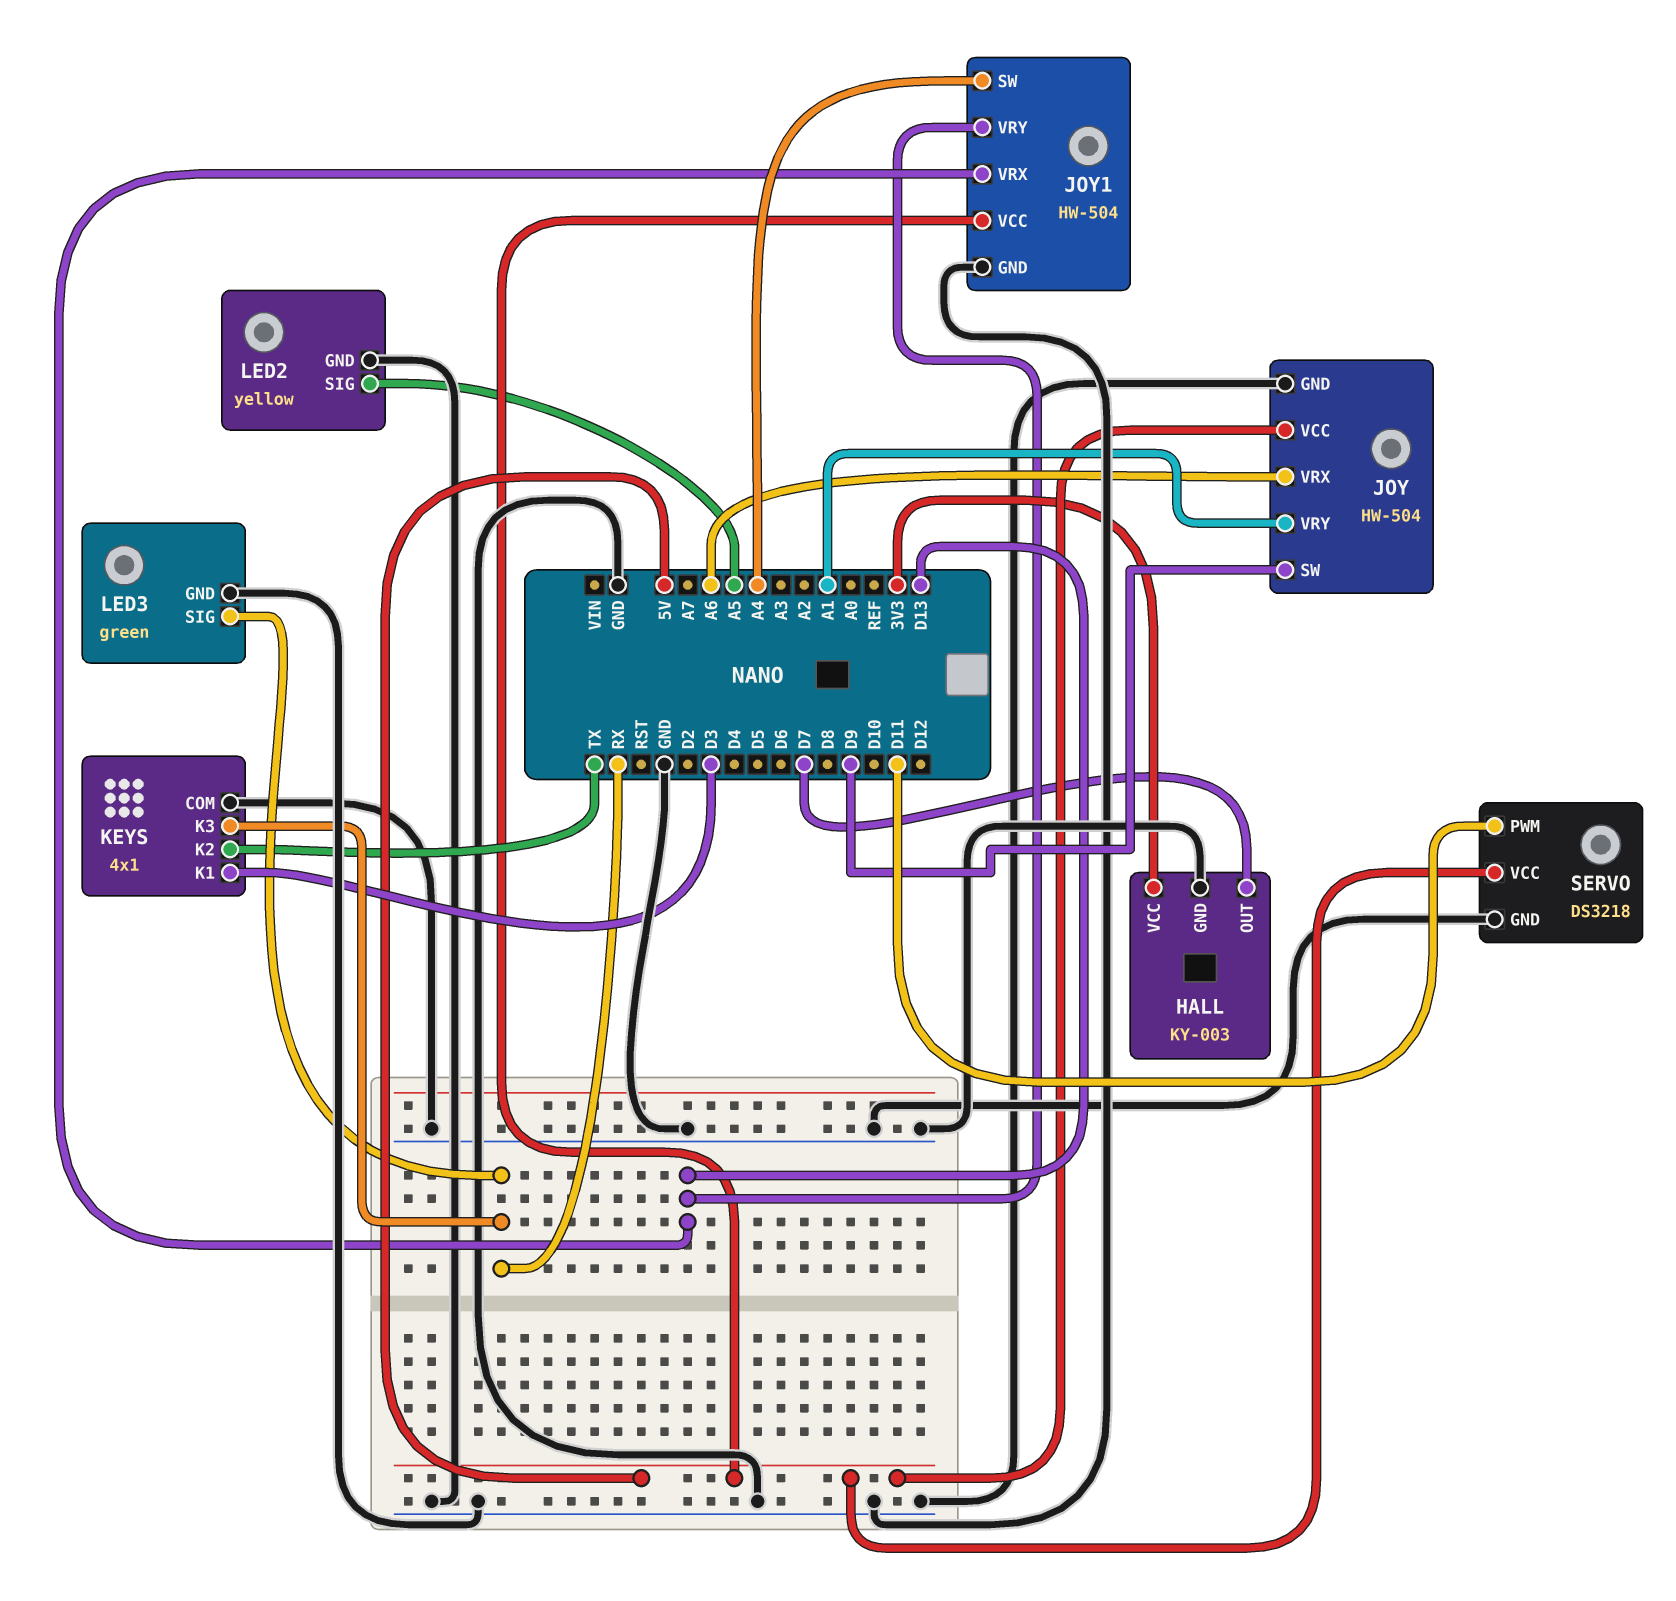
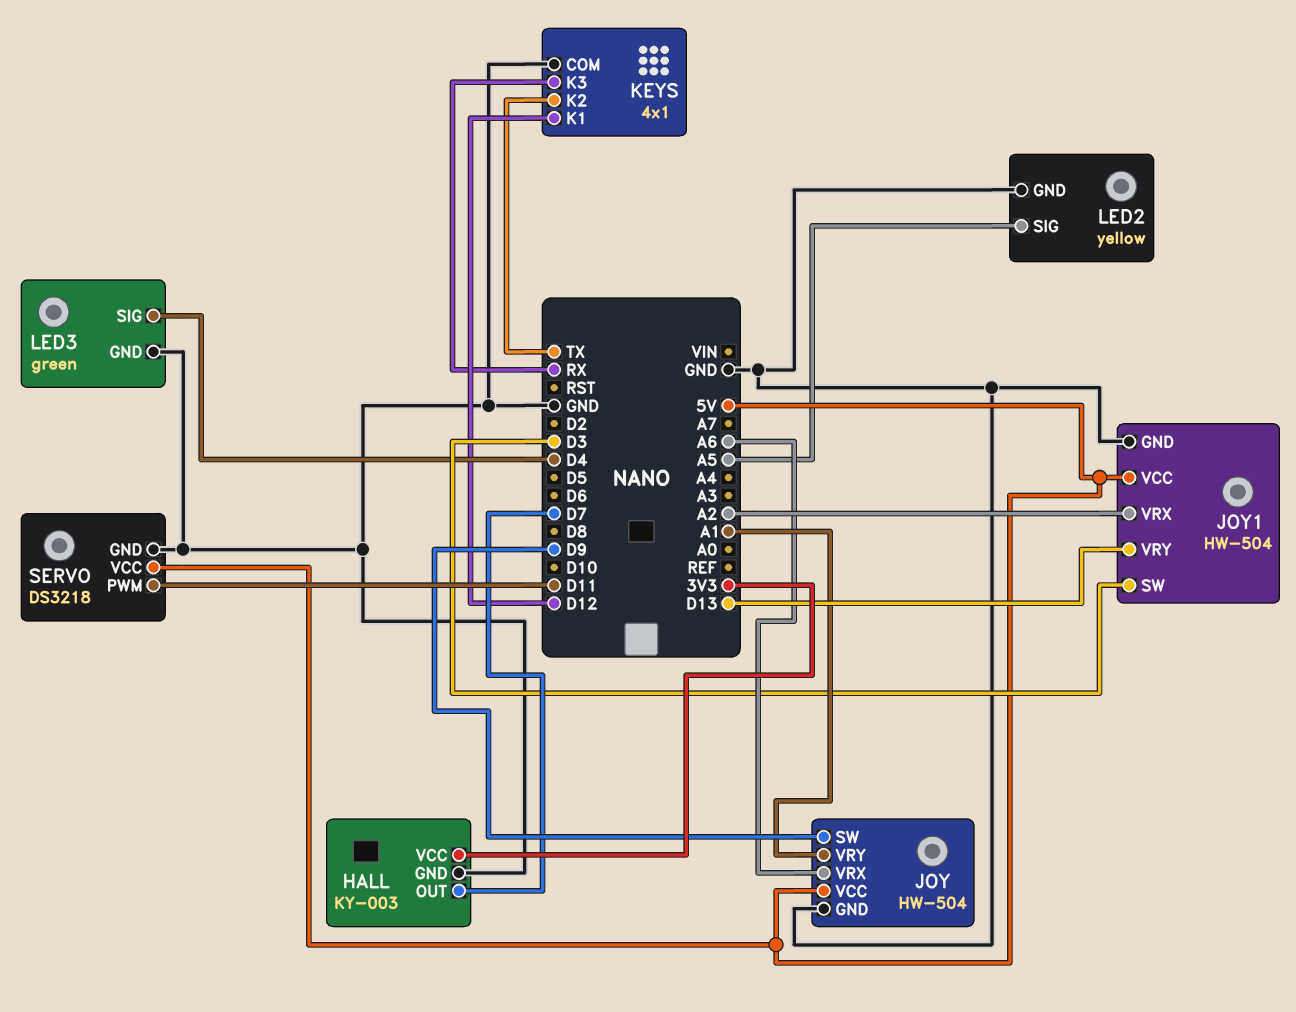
JOY1 pin SW: A4 -> D3
JOY1 pin VRX: D13 -> A2
KEYS pin K1: D3 -> D12
LED3 pin SIG: RX -> D4

